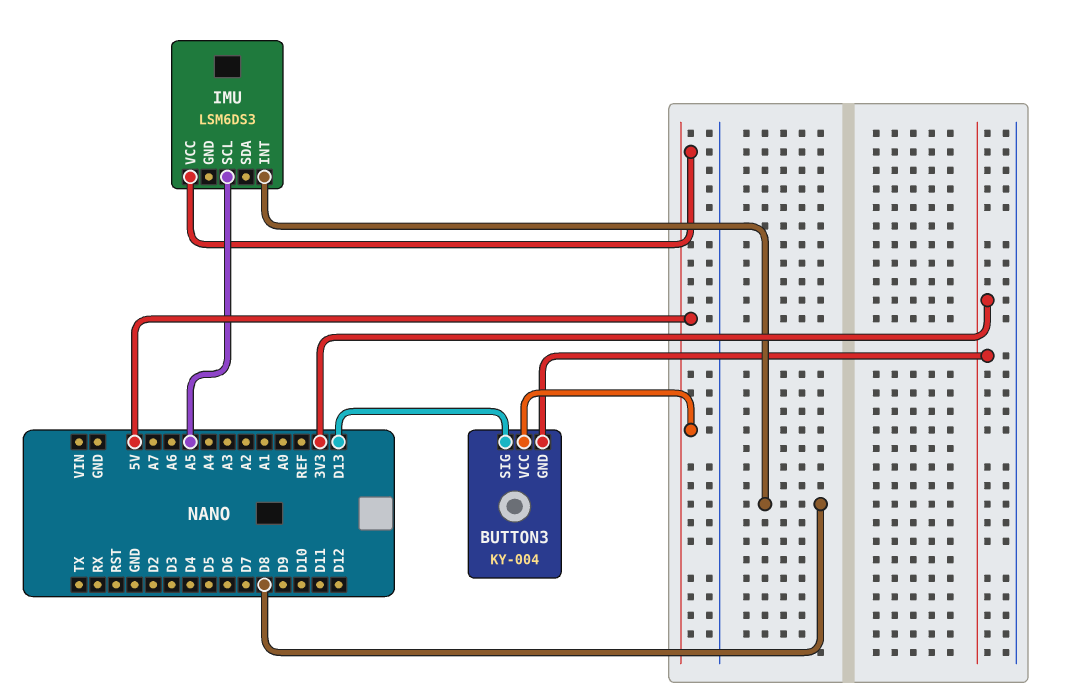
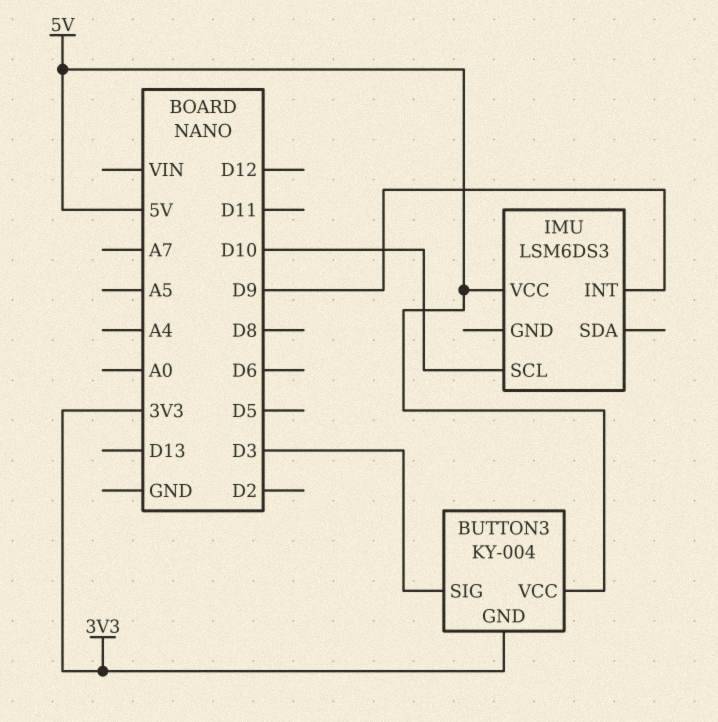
BUTTON3 pin SIG: D13 -> D3
IMU pin INT: D8 -> D9
IMU pin SCL: A5 -> D10

